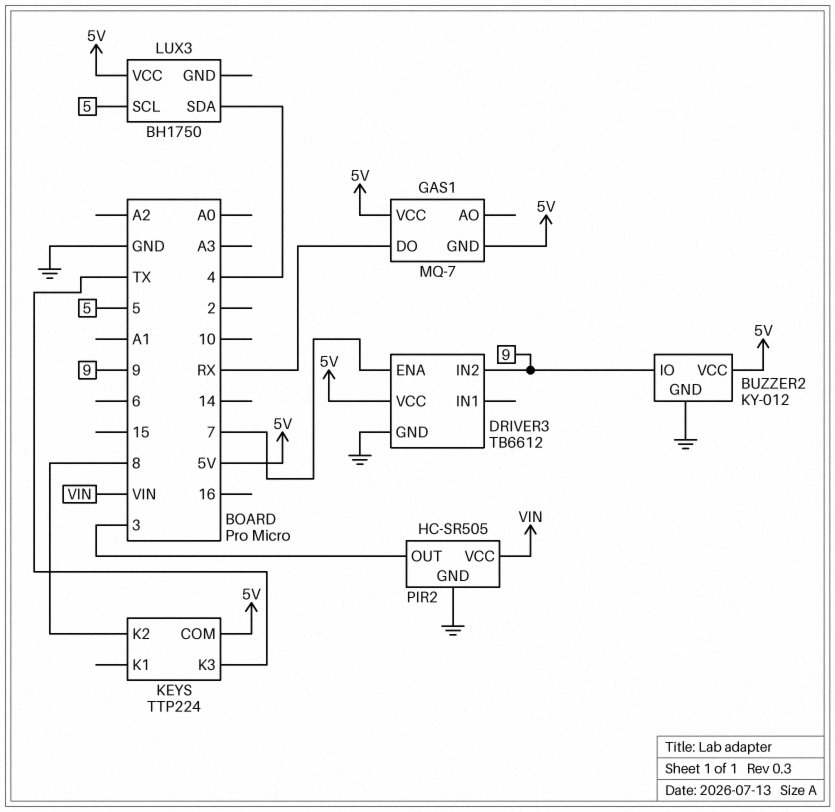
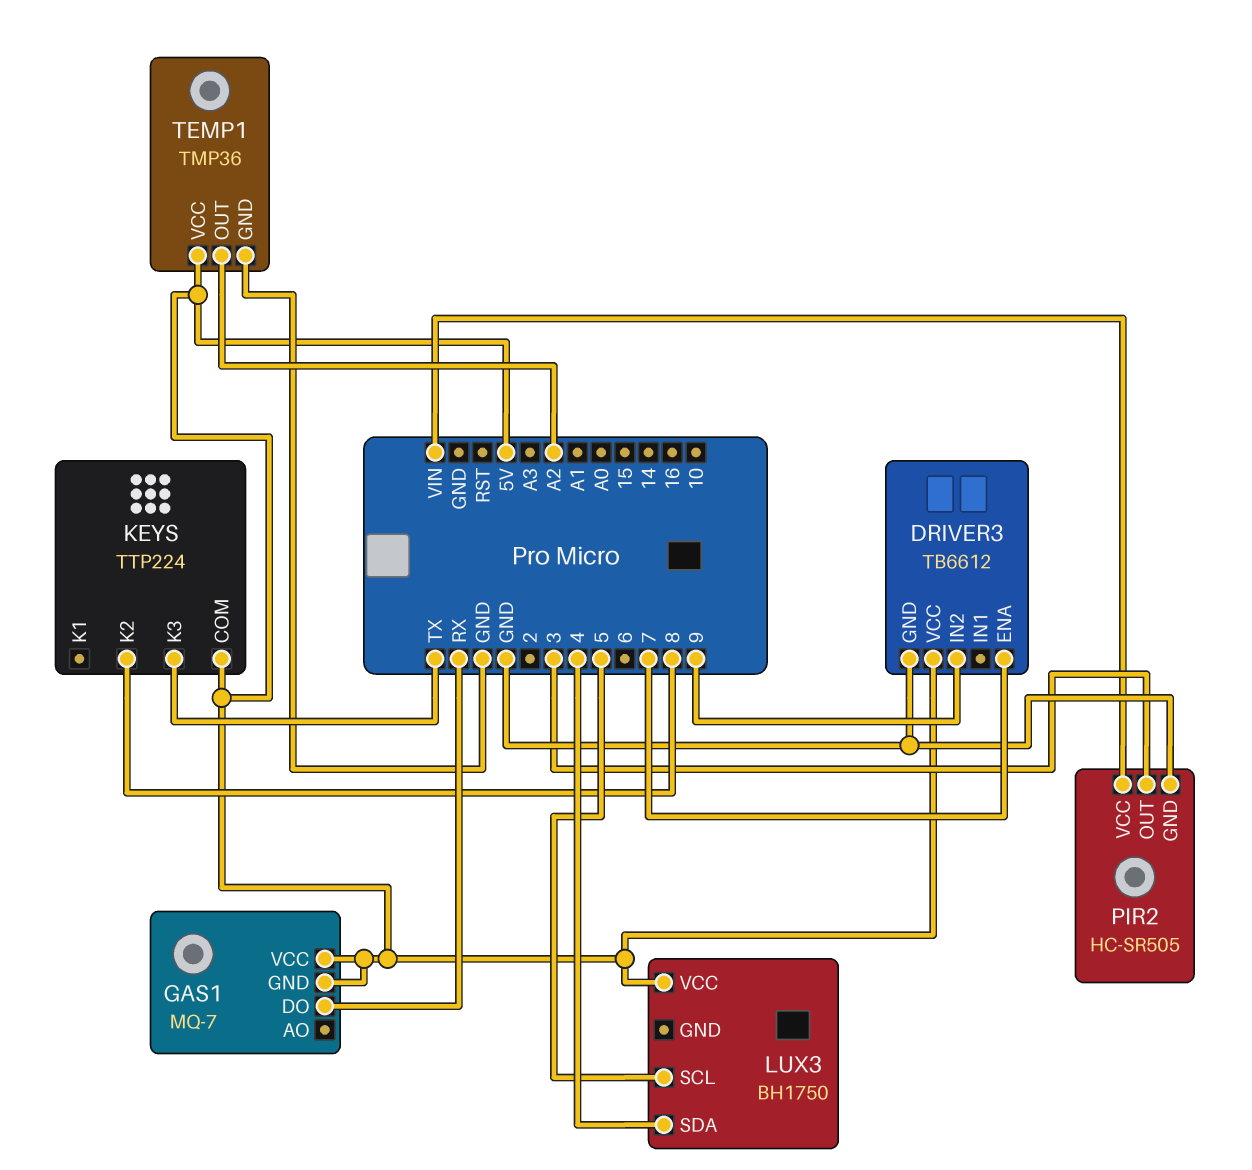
BUZZER2: KY-012 -> none
BUZZER2 pin GND: GND -> none
BUZZER2 pin IO: 9 -> none
BUZZER2 pin VCC: 5V -> none
TEMP1: none -> TMP36
TEMP1 pin GND: none -> GND
TEMP1 pin OUT: none -> A2
TEMP1 pin VCC: none -> 5V

